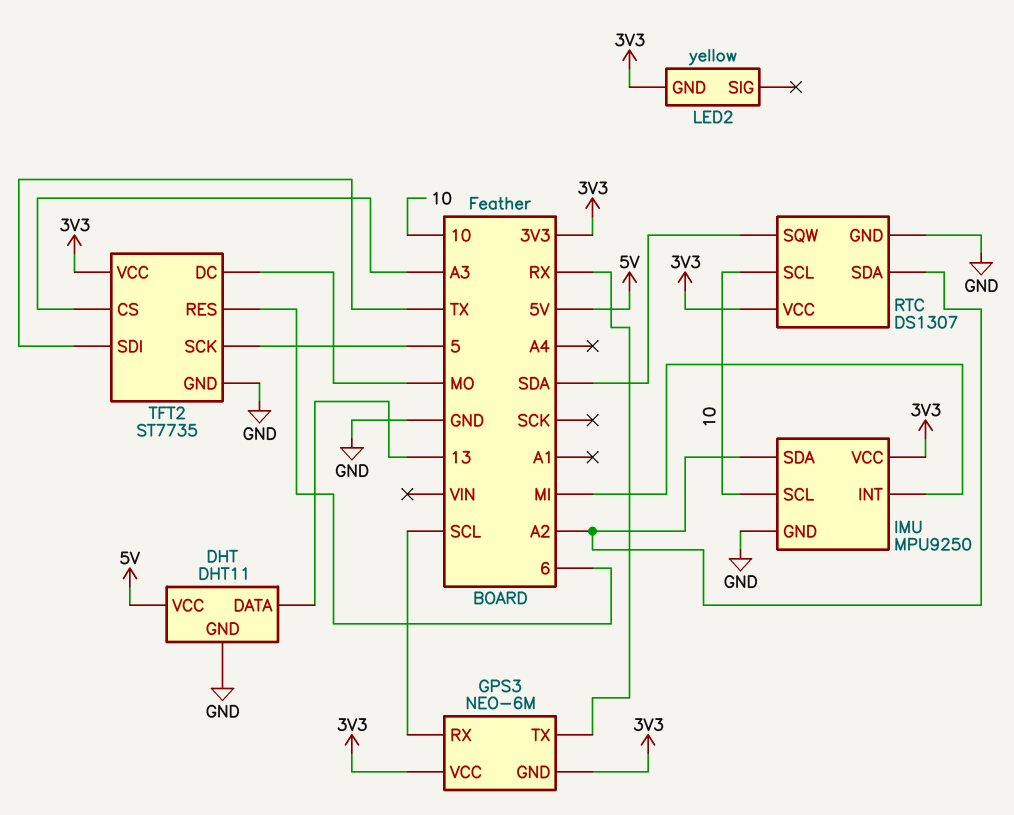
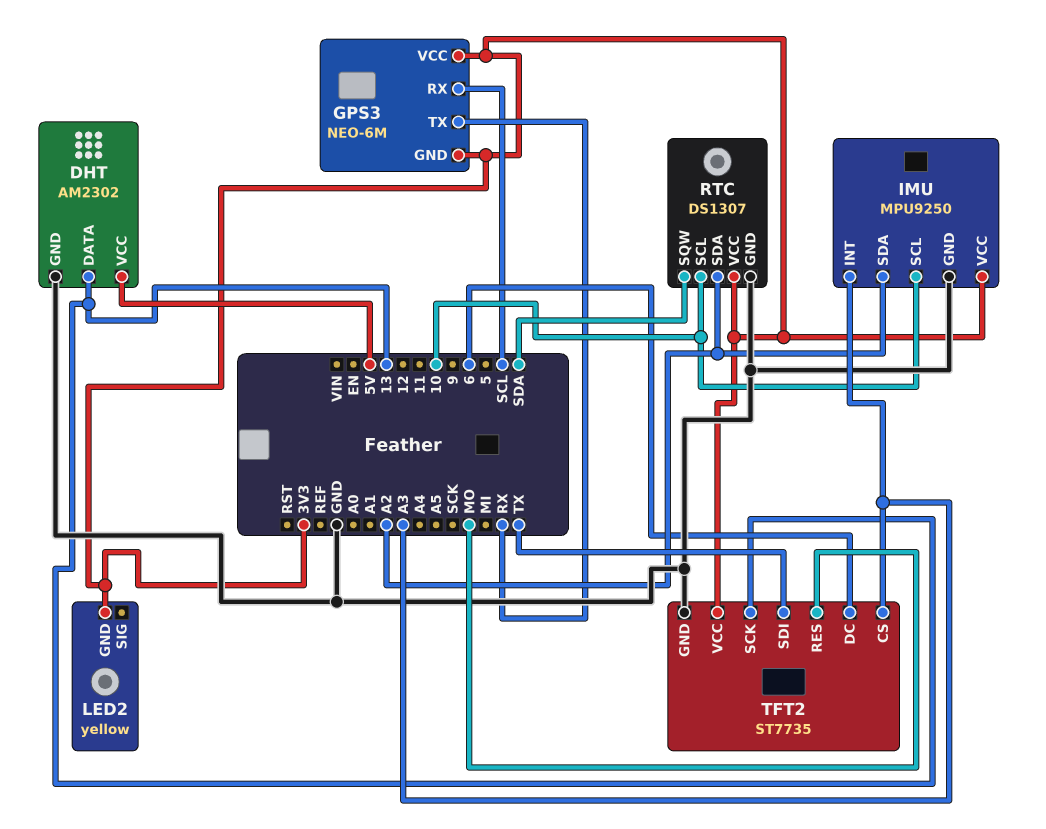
DHT: DHT11 -> AM2302
IMU pin INT: MI -> A3
TFT2 pin DC: MO -> 6
TFT2 pin RES: 6 -> MO
TFT2 pin SCK: 5 -> 13

